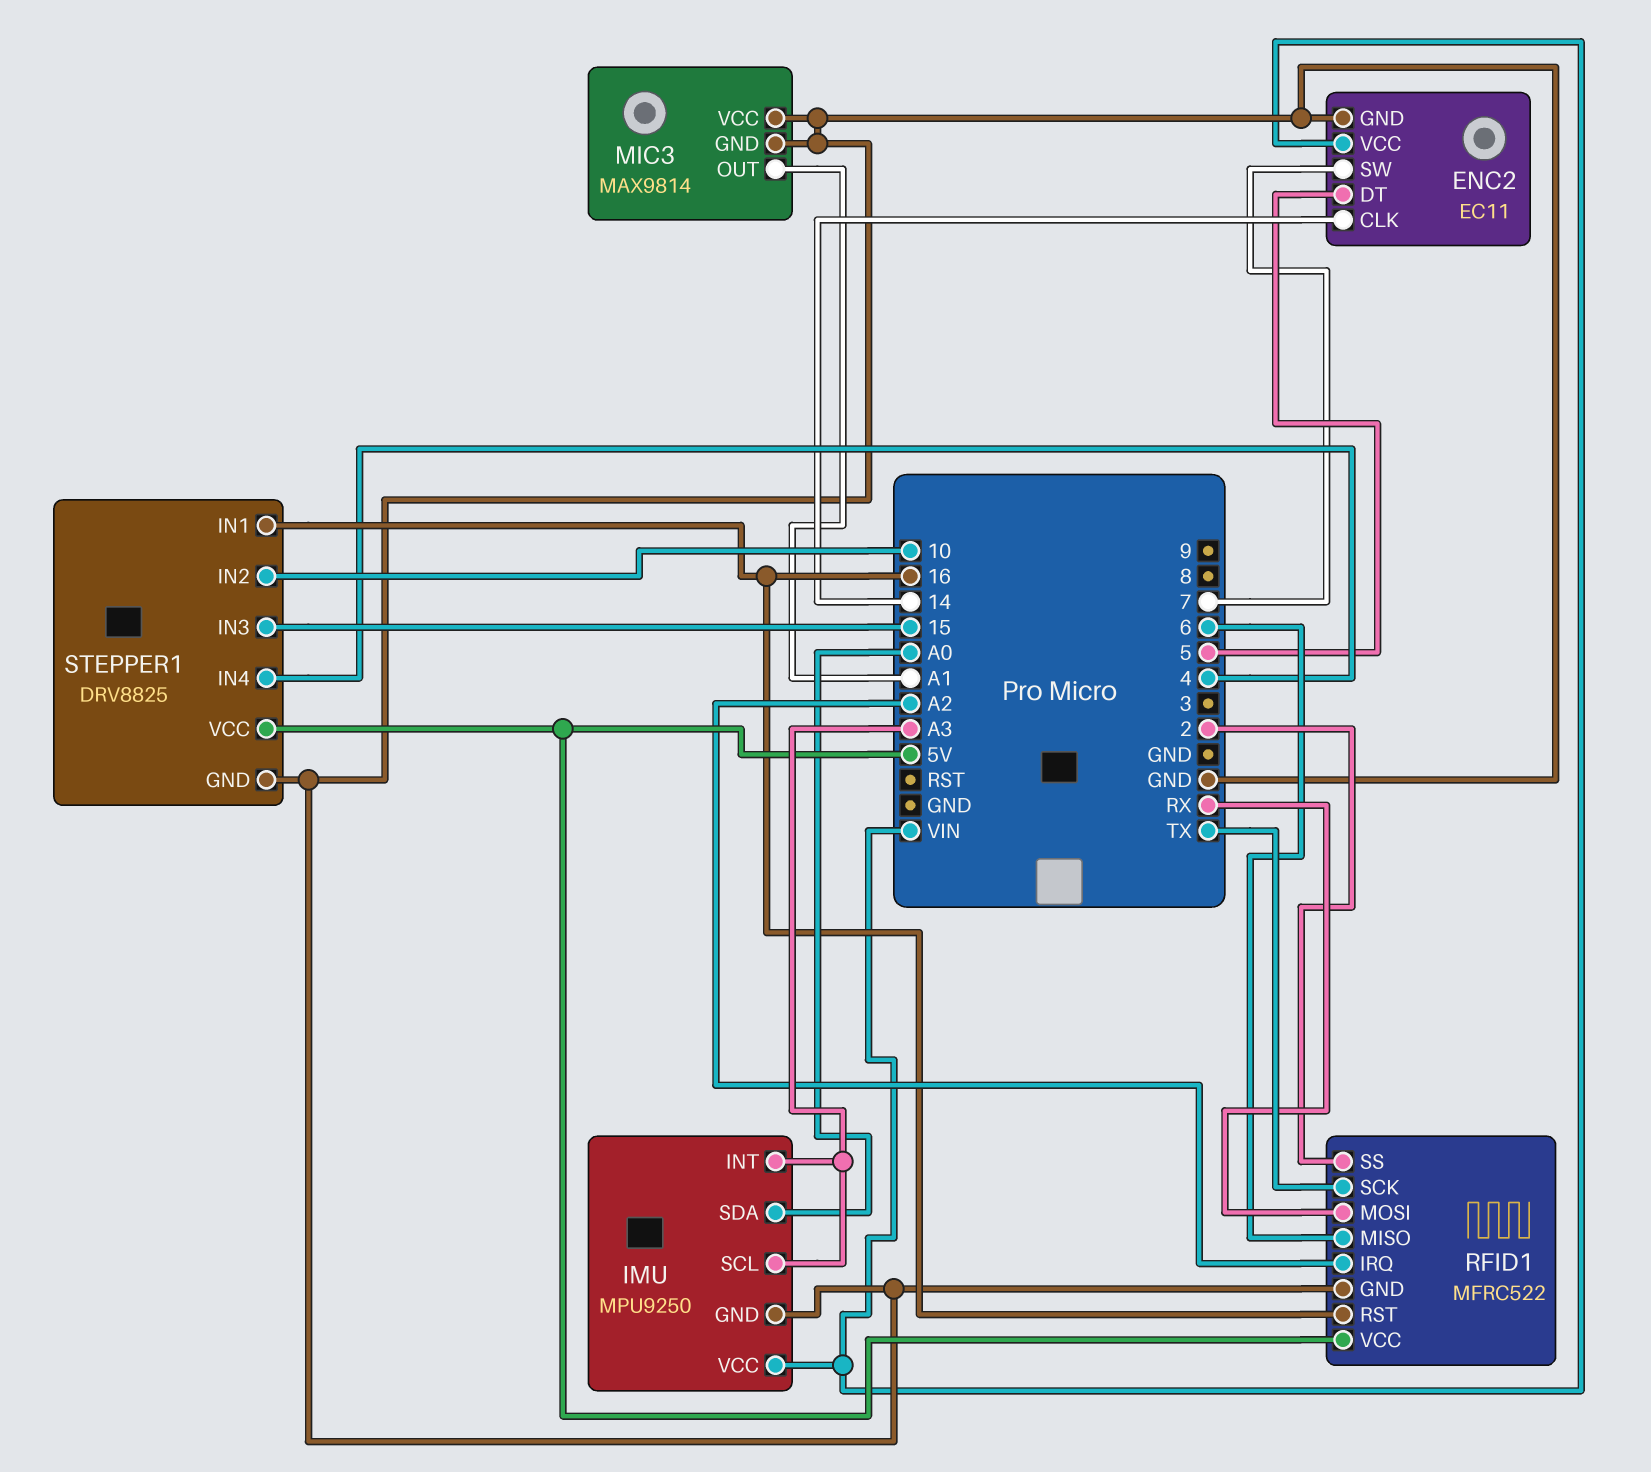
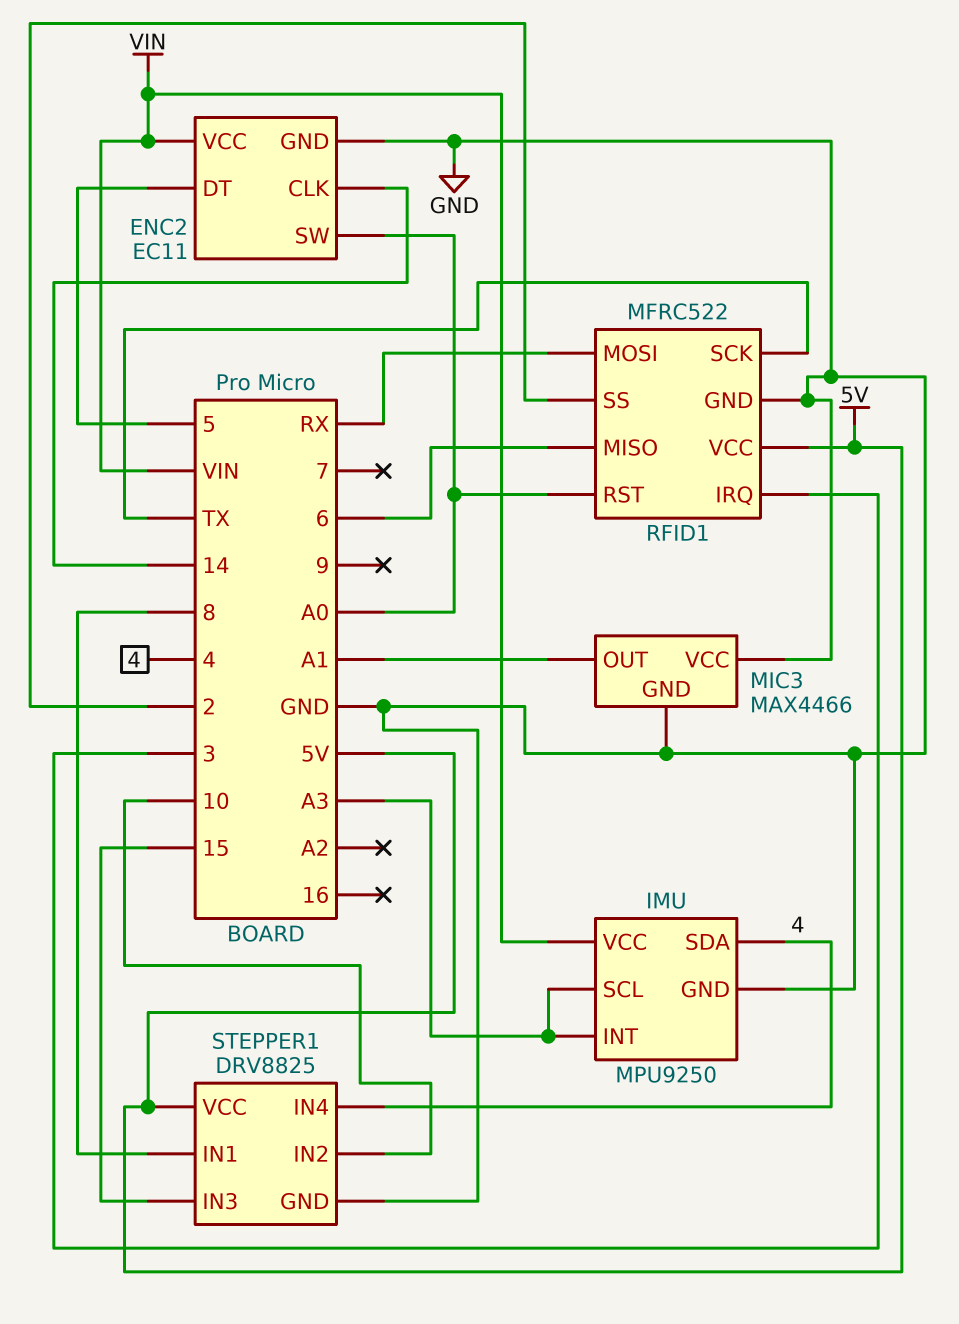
ENC2 pin SW: 7 -> A0
IMU pin SDA: A0 -> 4
MIC3: MAX9814 -> MAX4466
RFID1 pin IRQ: A2 -> 3
RFID1 pin RST: 16 -> A0
STEPPER1 pin IN1: 16 -> 8

